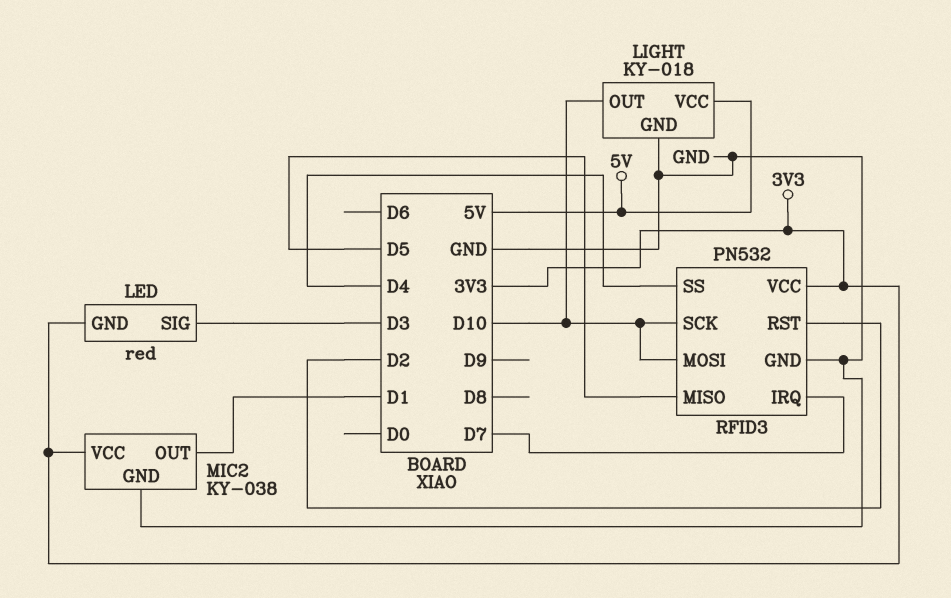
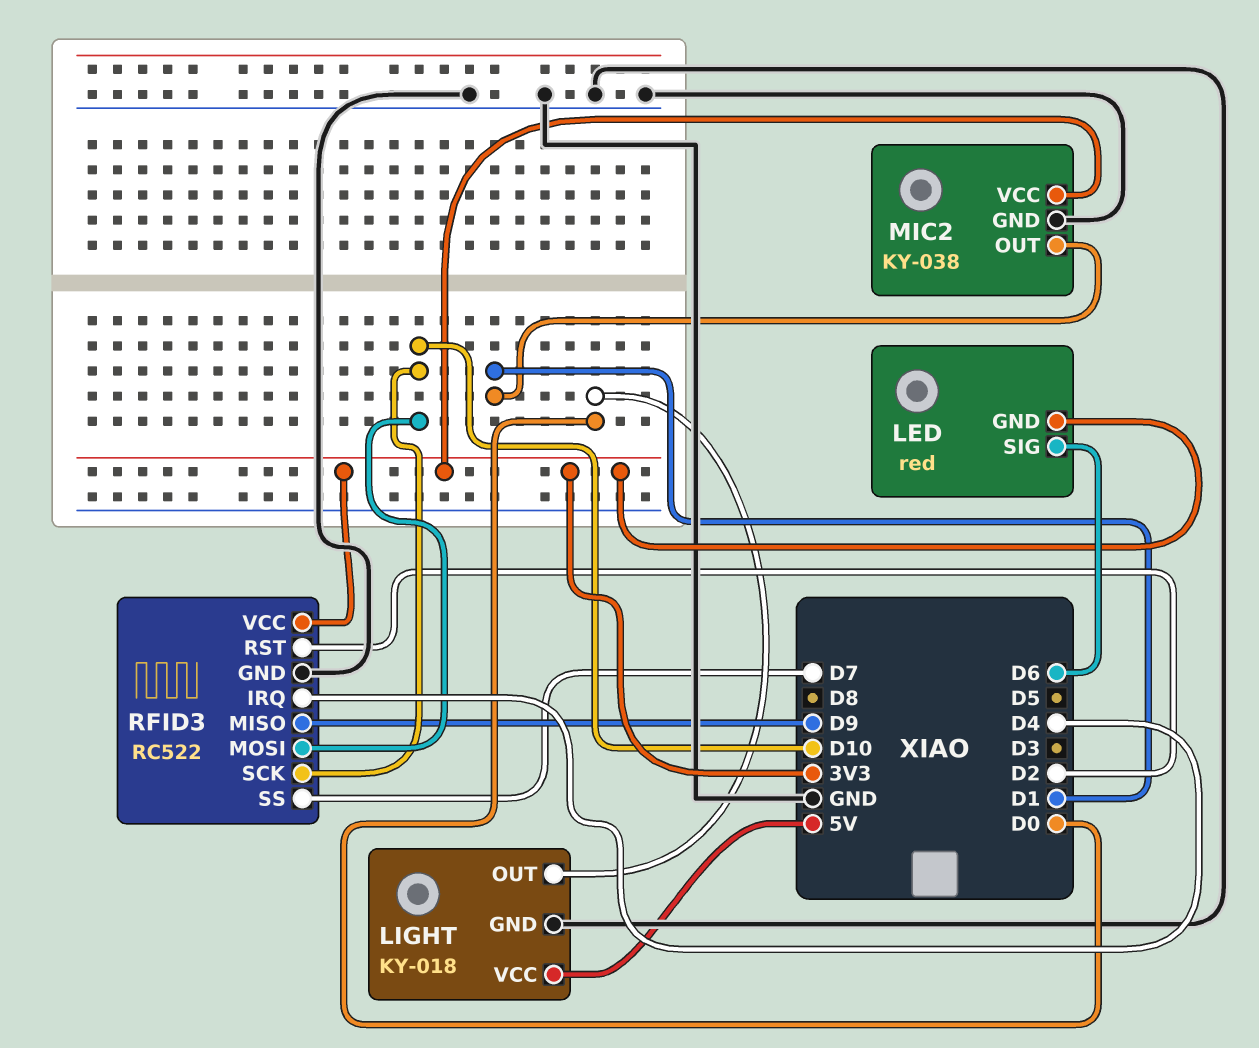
LED pin SIG: D3 -> D6
LIGHT pin OUT: D10 -> D0
RFID3: PN532 -> RC522
RFID3 pin IRQ: D7 -> D4
RFID3 pin MISO: D5 -> D9
RFID3 pin SS: D4 -> D7

